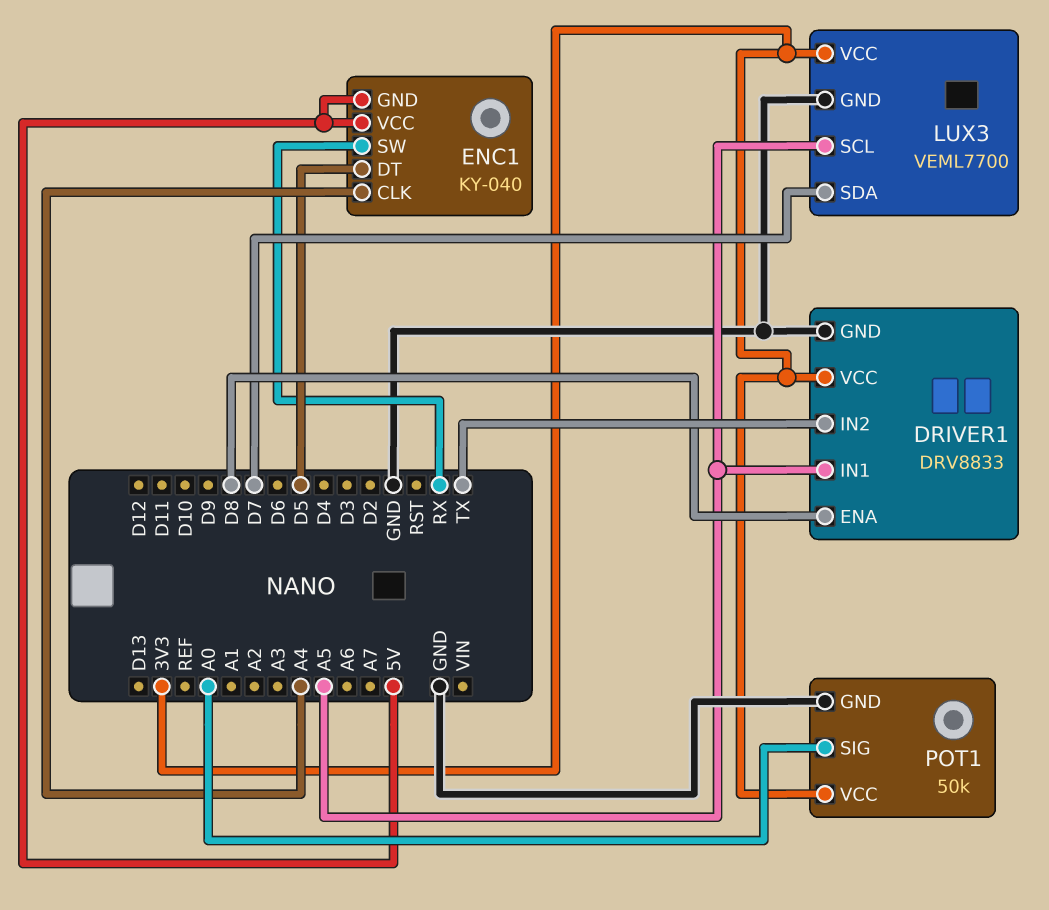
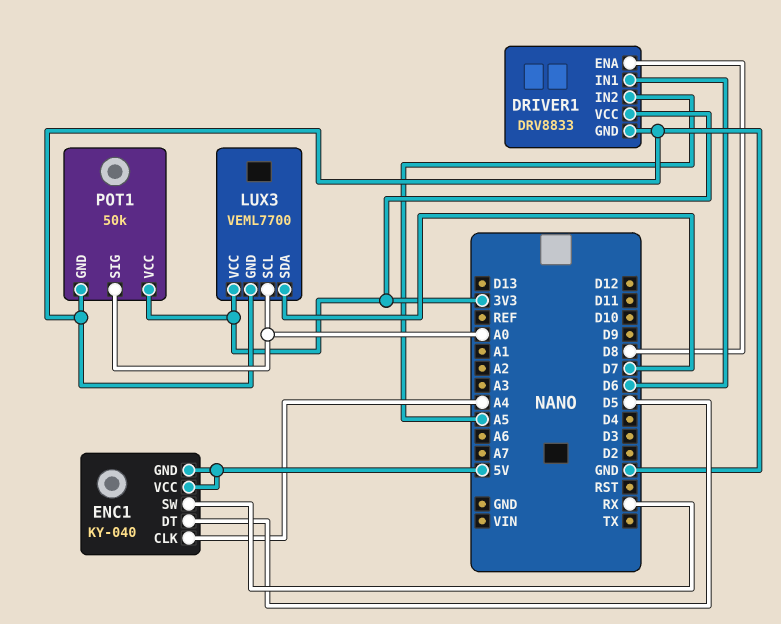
DRIVER1 pin IN1: A5 -> D6
DRIVER1 pin IN2: TX -> A5
LUX3 pin SCL: A5 -> A0

